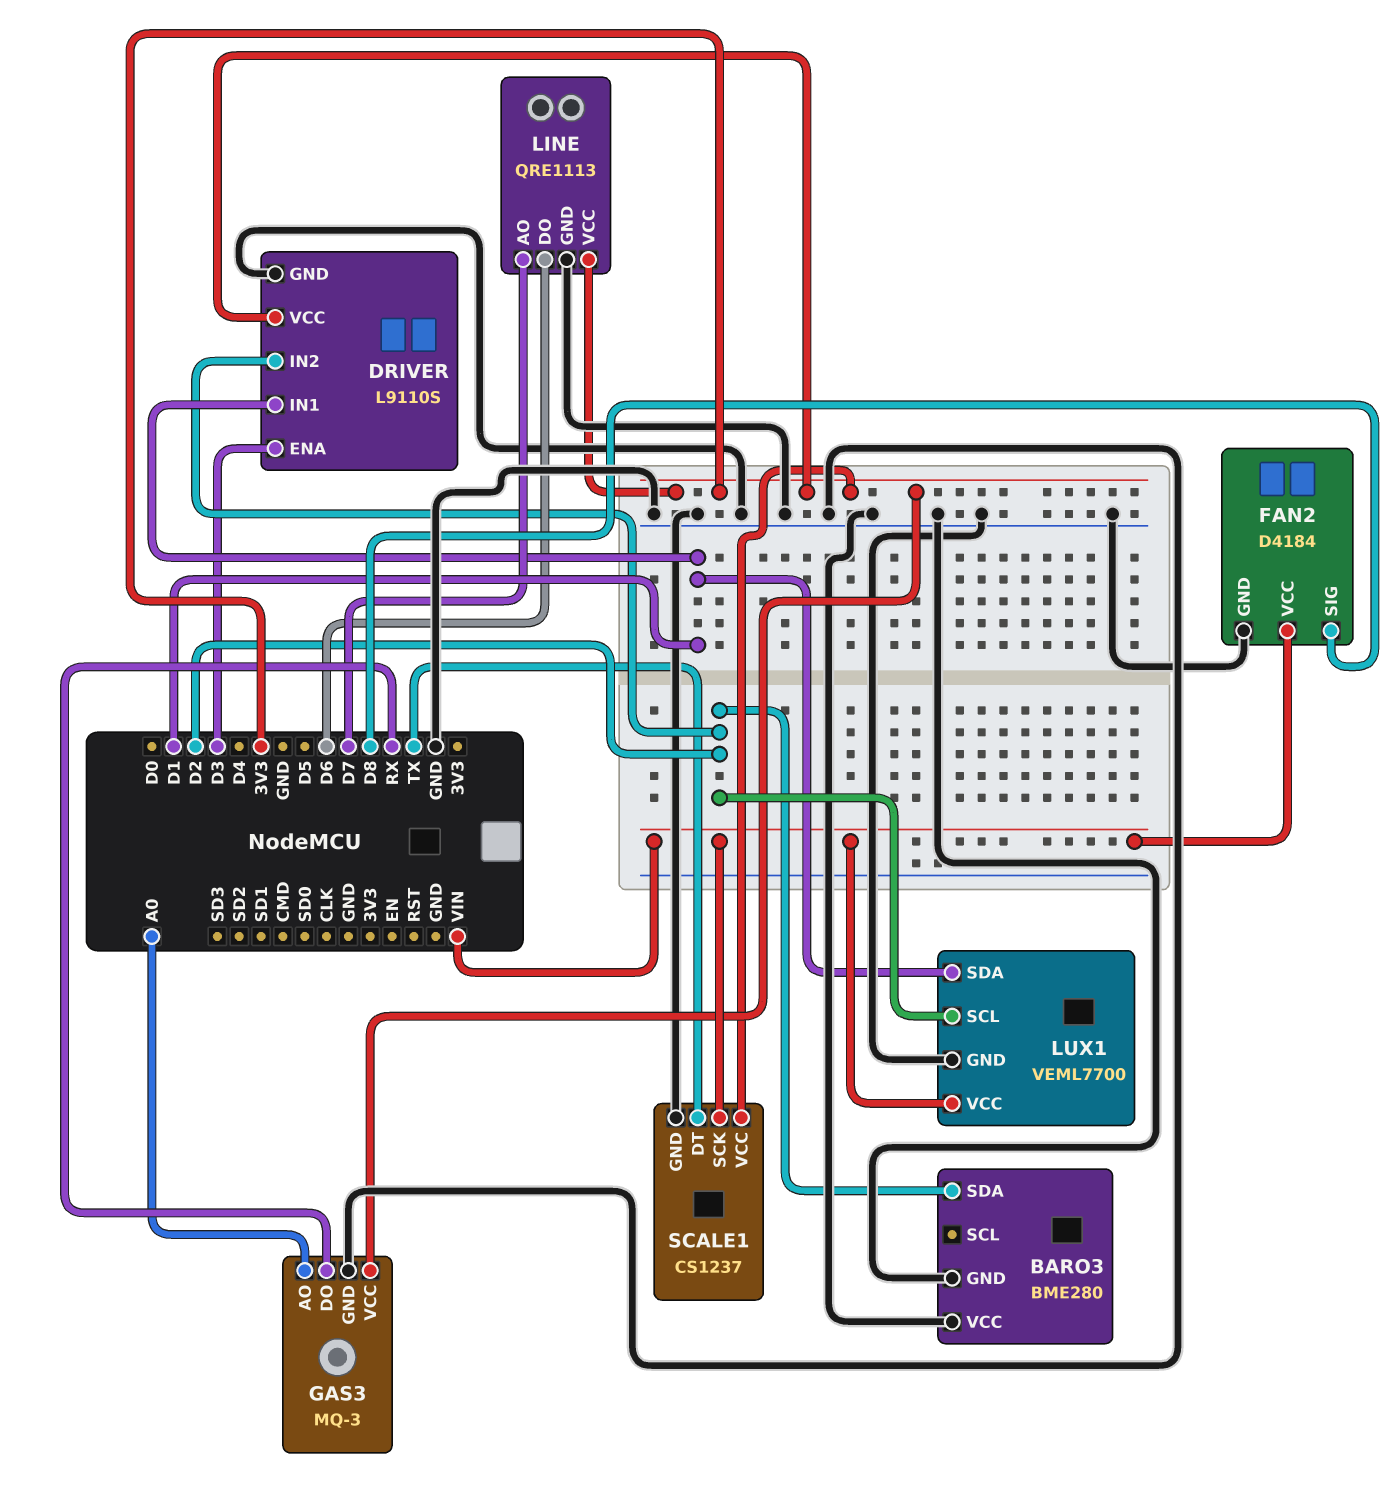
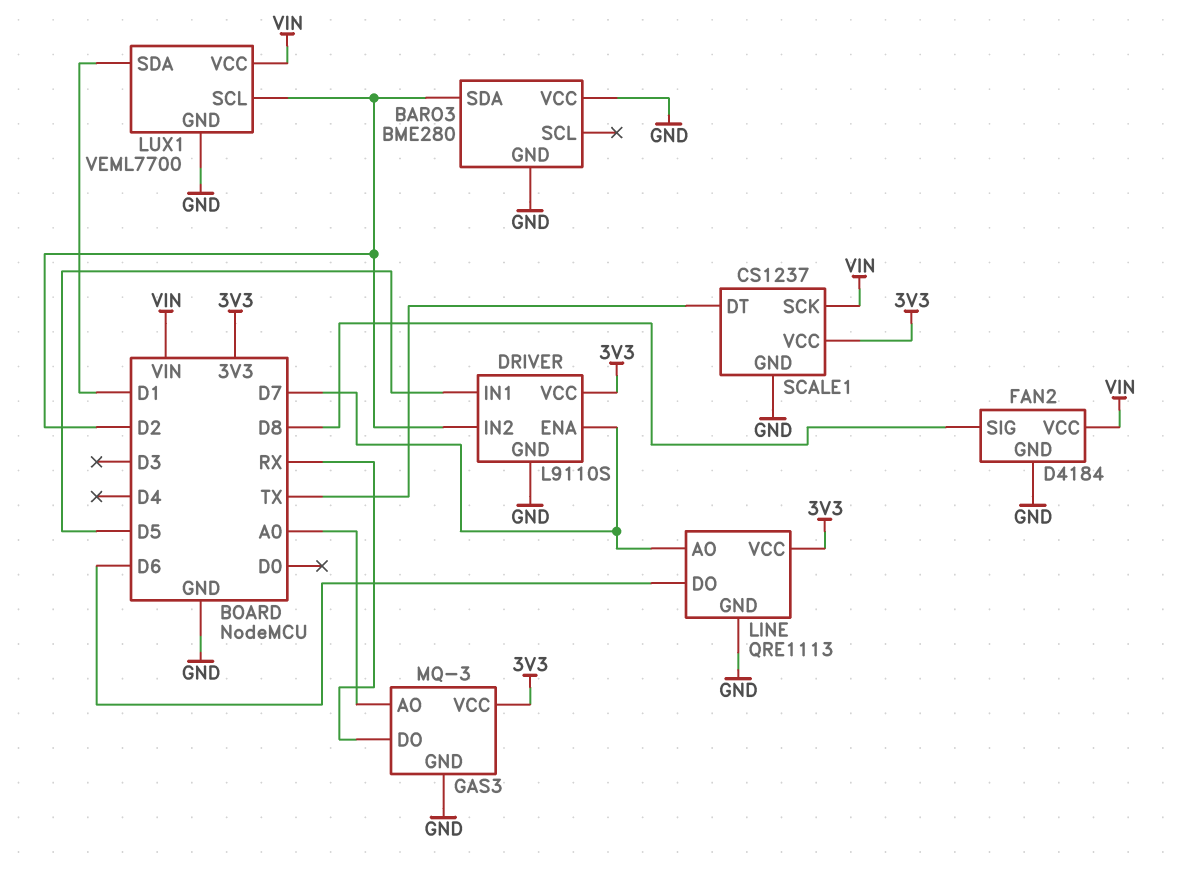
DRIVER pin ENA: D3 -> D7
DRIVER pin IN1: D1 -> D5

